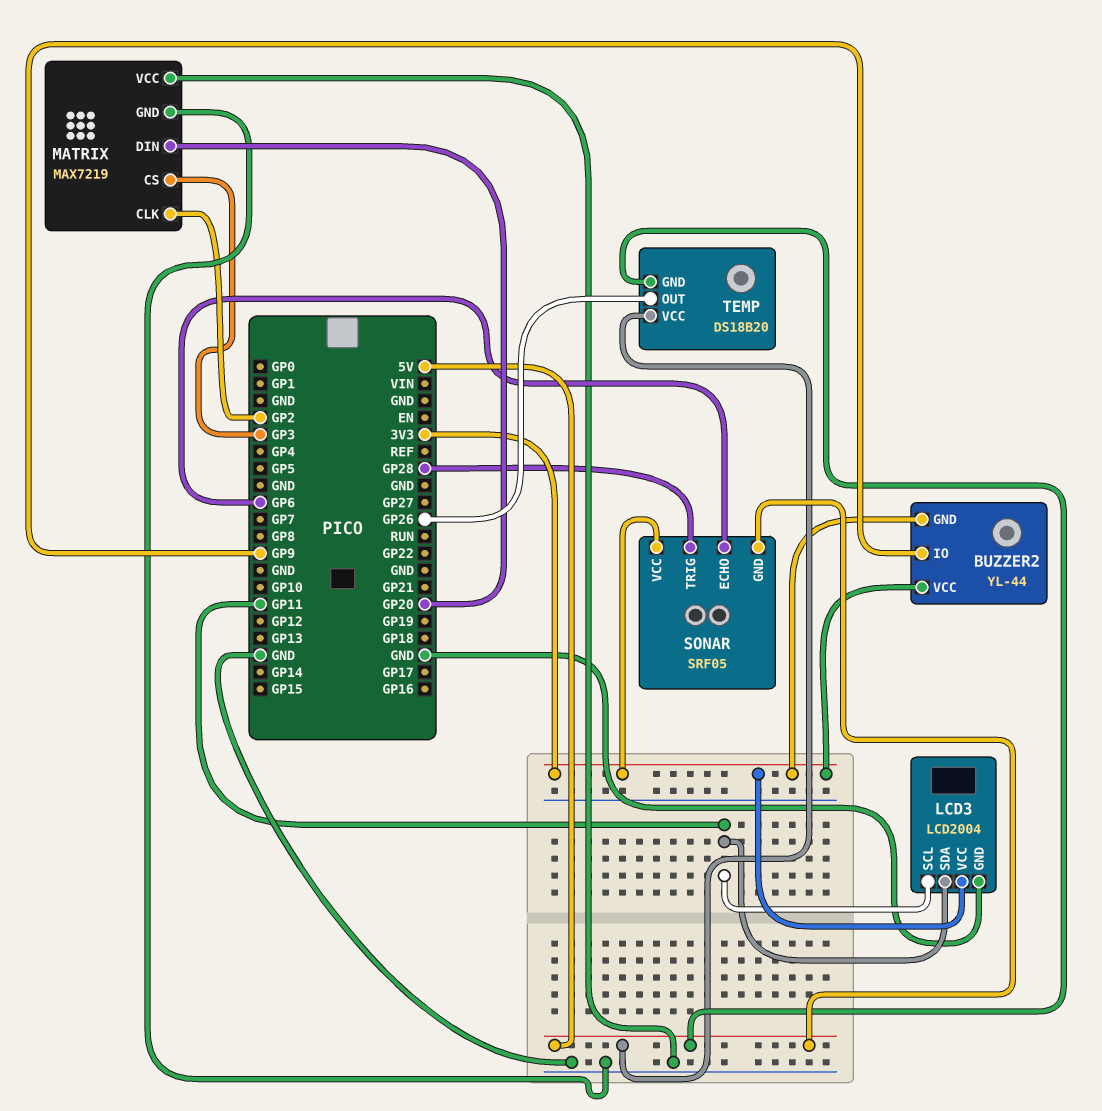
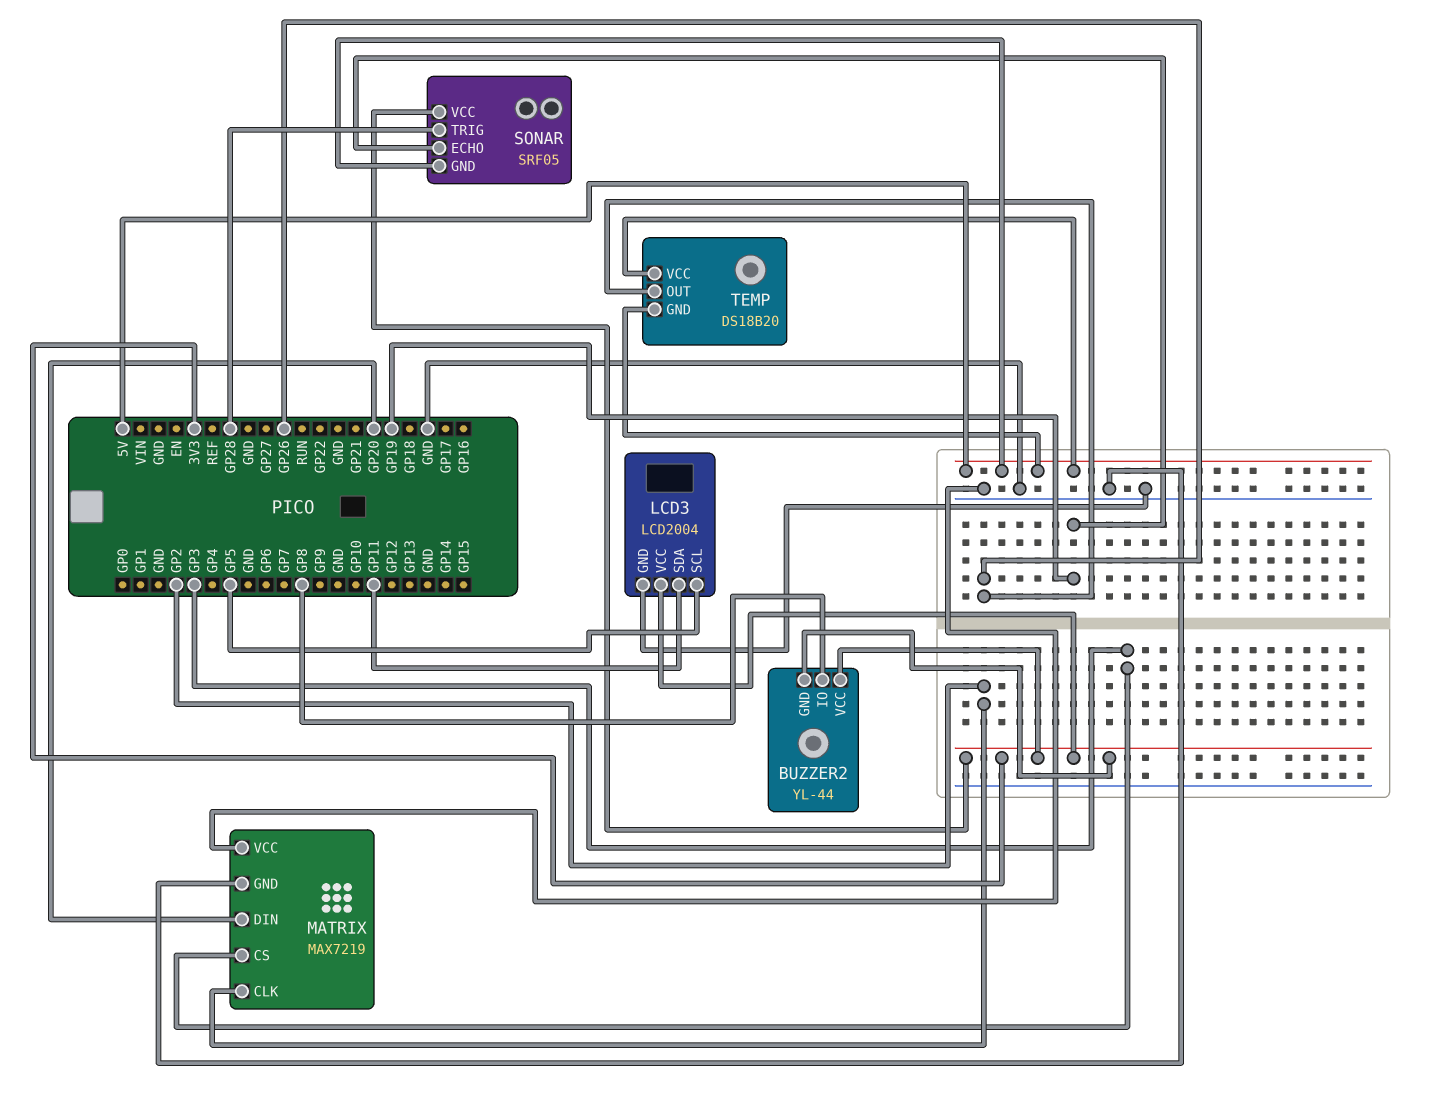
BUZZER2 pin IO: GP9 -> GP8
LCD3 pin SCL: GP11 -> GP5
SONAR pin ECHO: GP6 -> GP19

